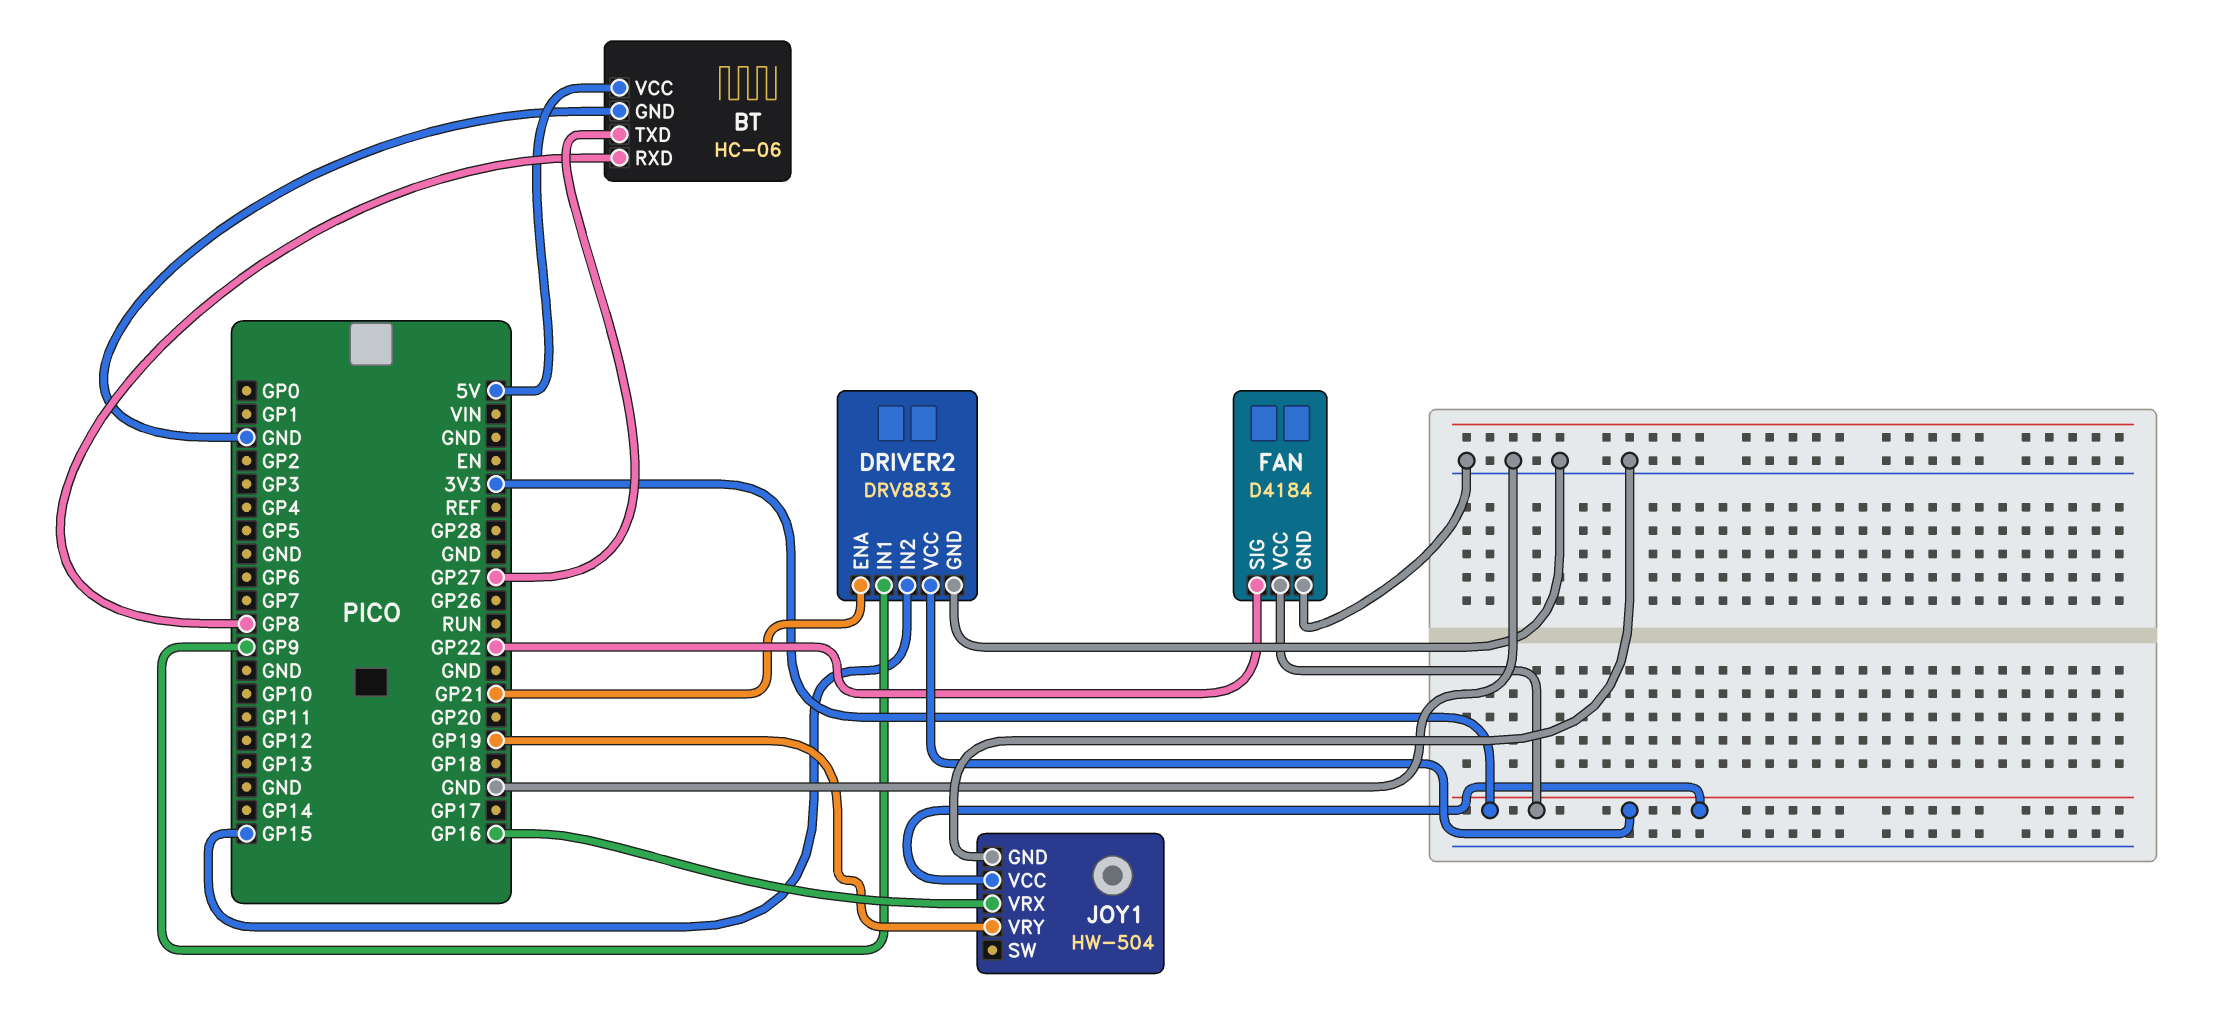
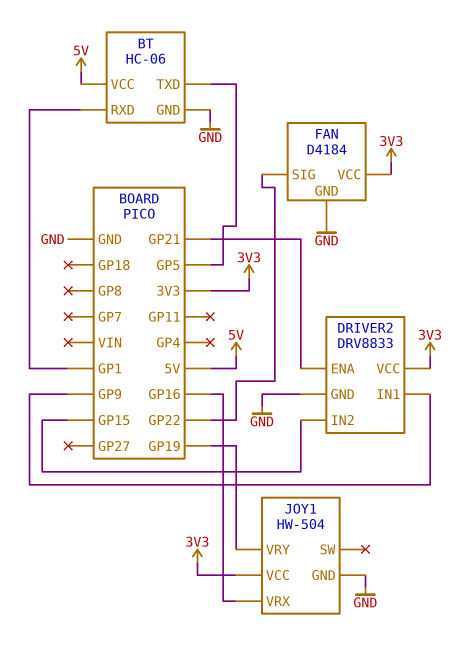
BT pin RXD: GP8 -> GP1
BT pin TXD: GP27 -> GP5

